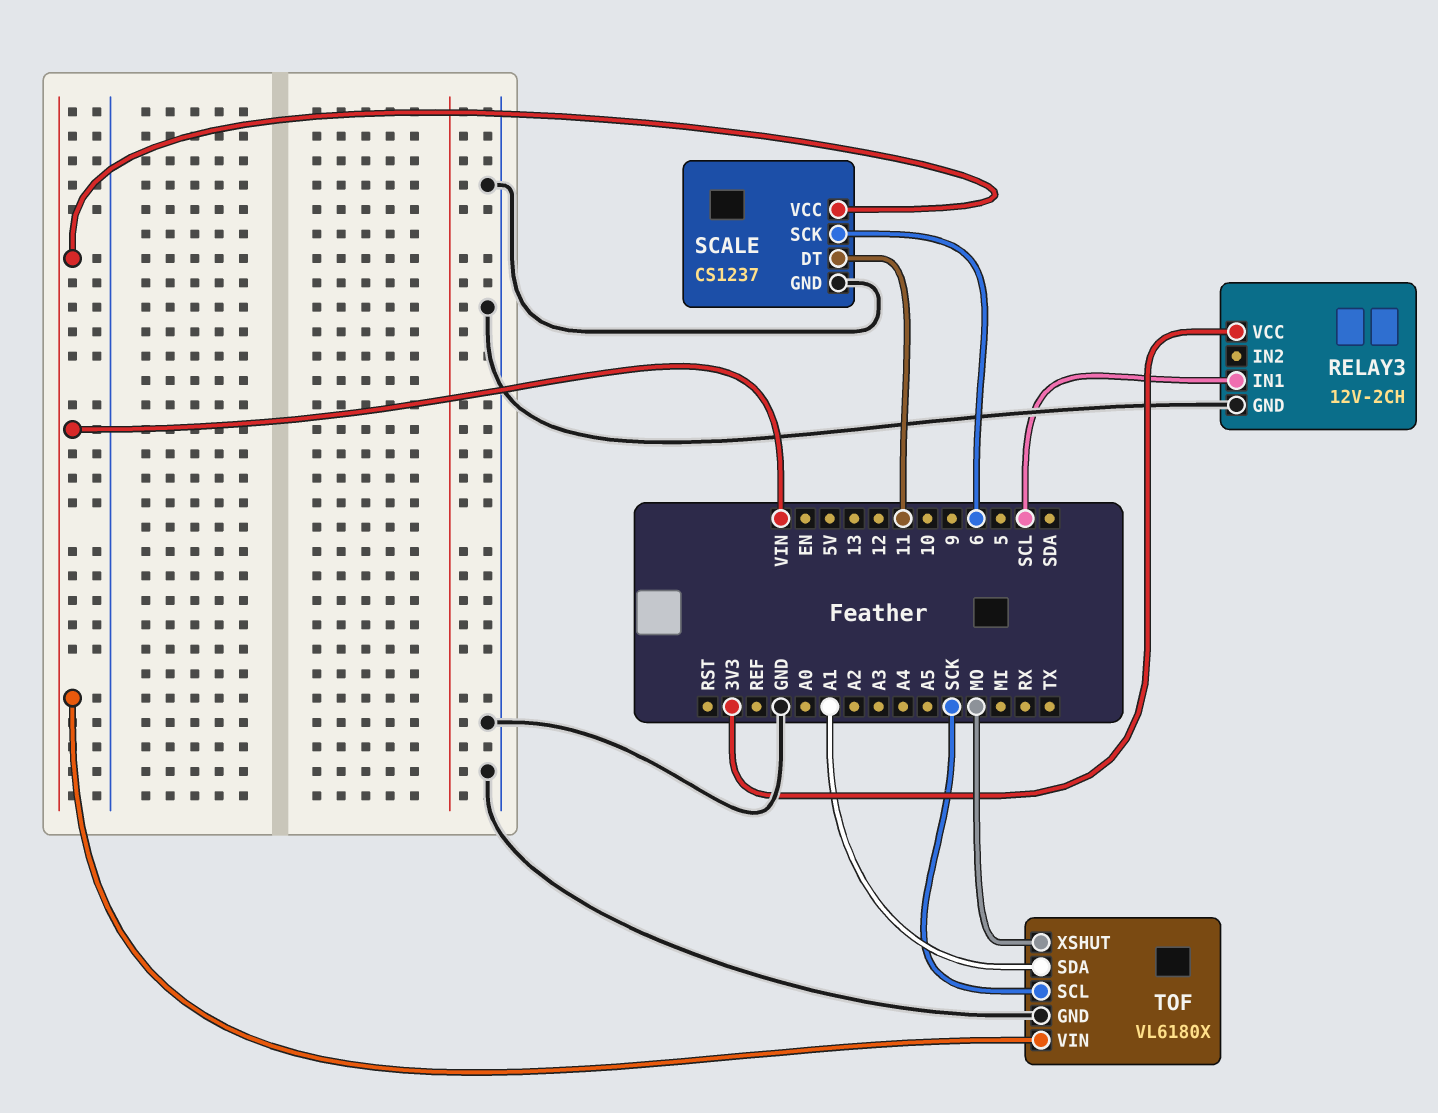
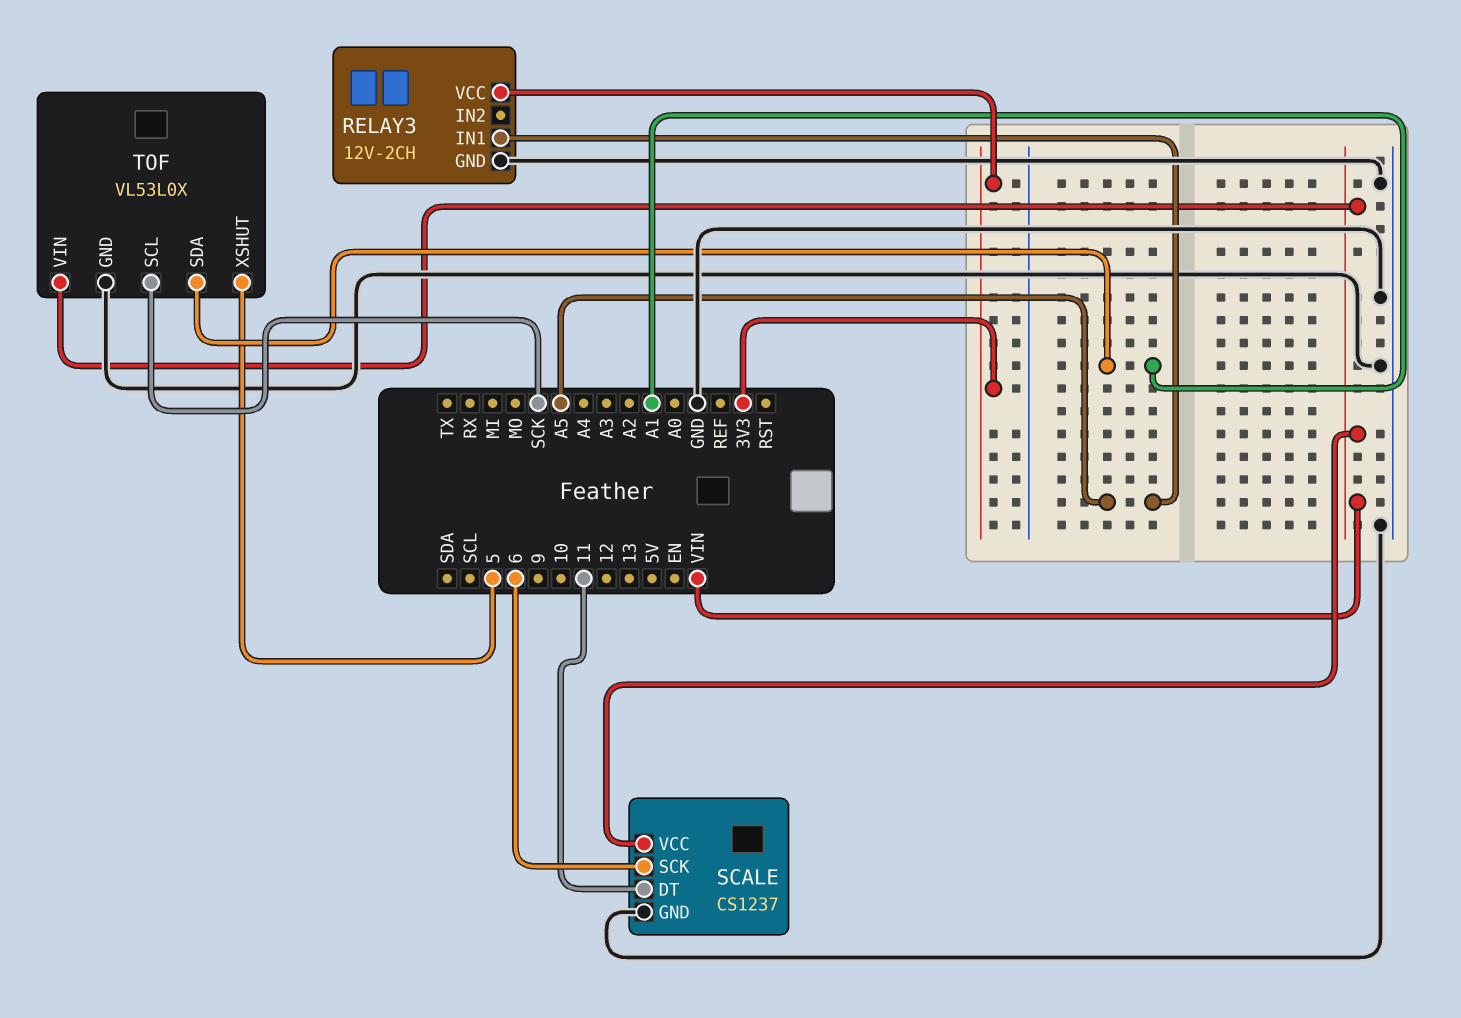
RELAY3 pin IN1: SCL -> A5
TOF: VL6180X -> VL53L0X
TOF pin XSHUT: MO -> 5

